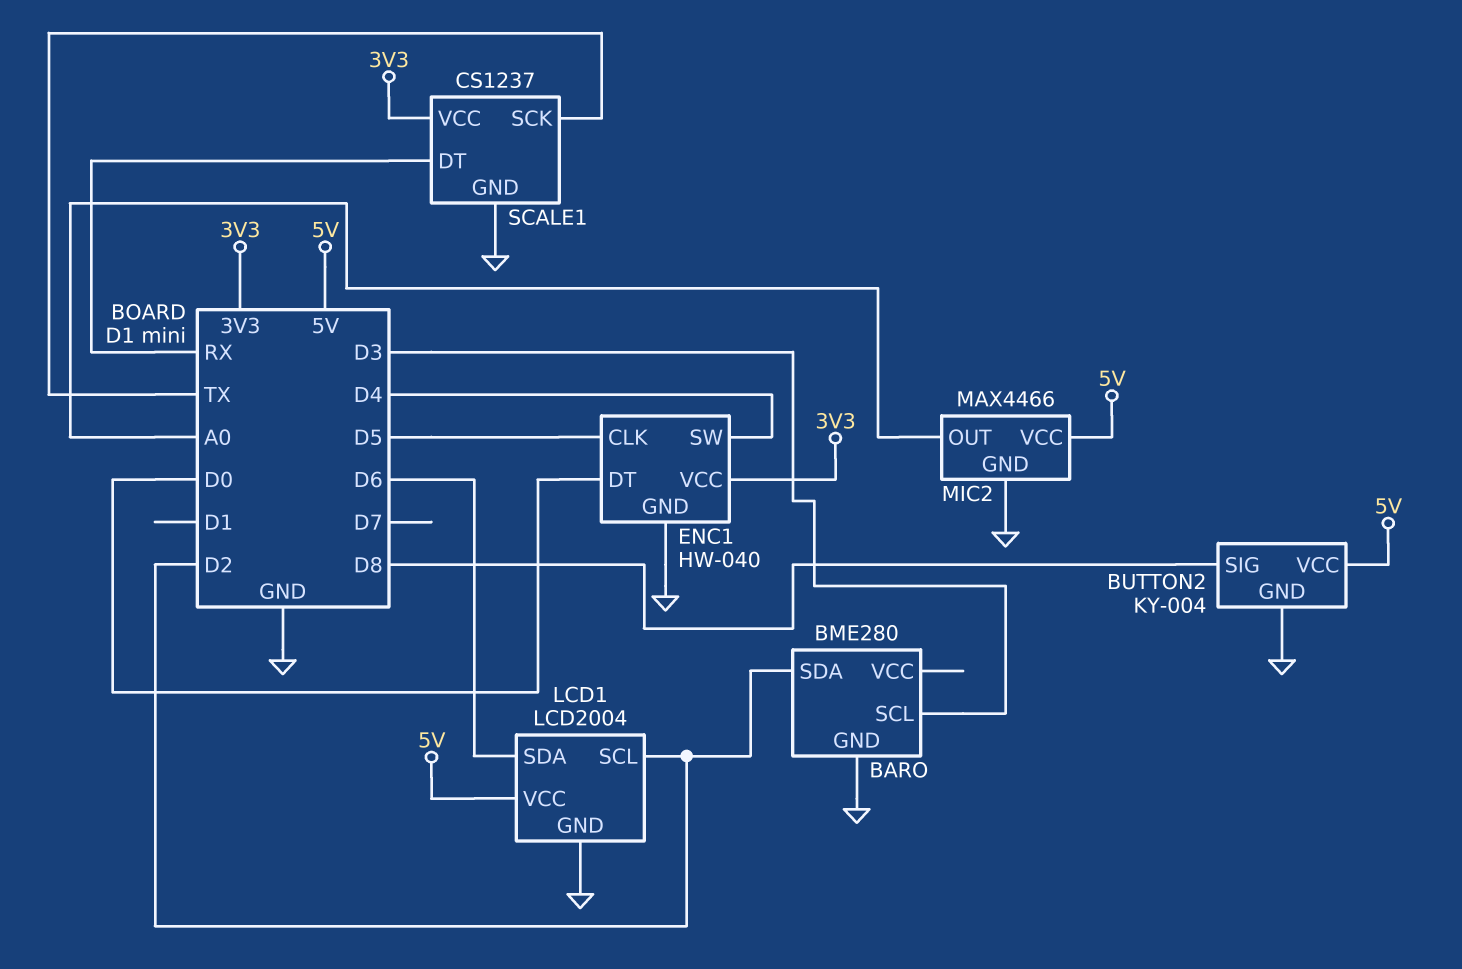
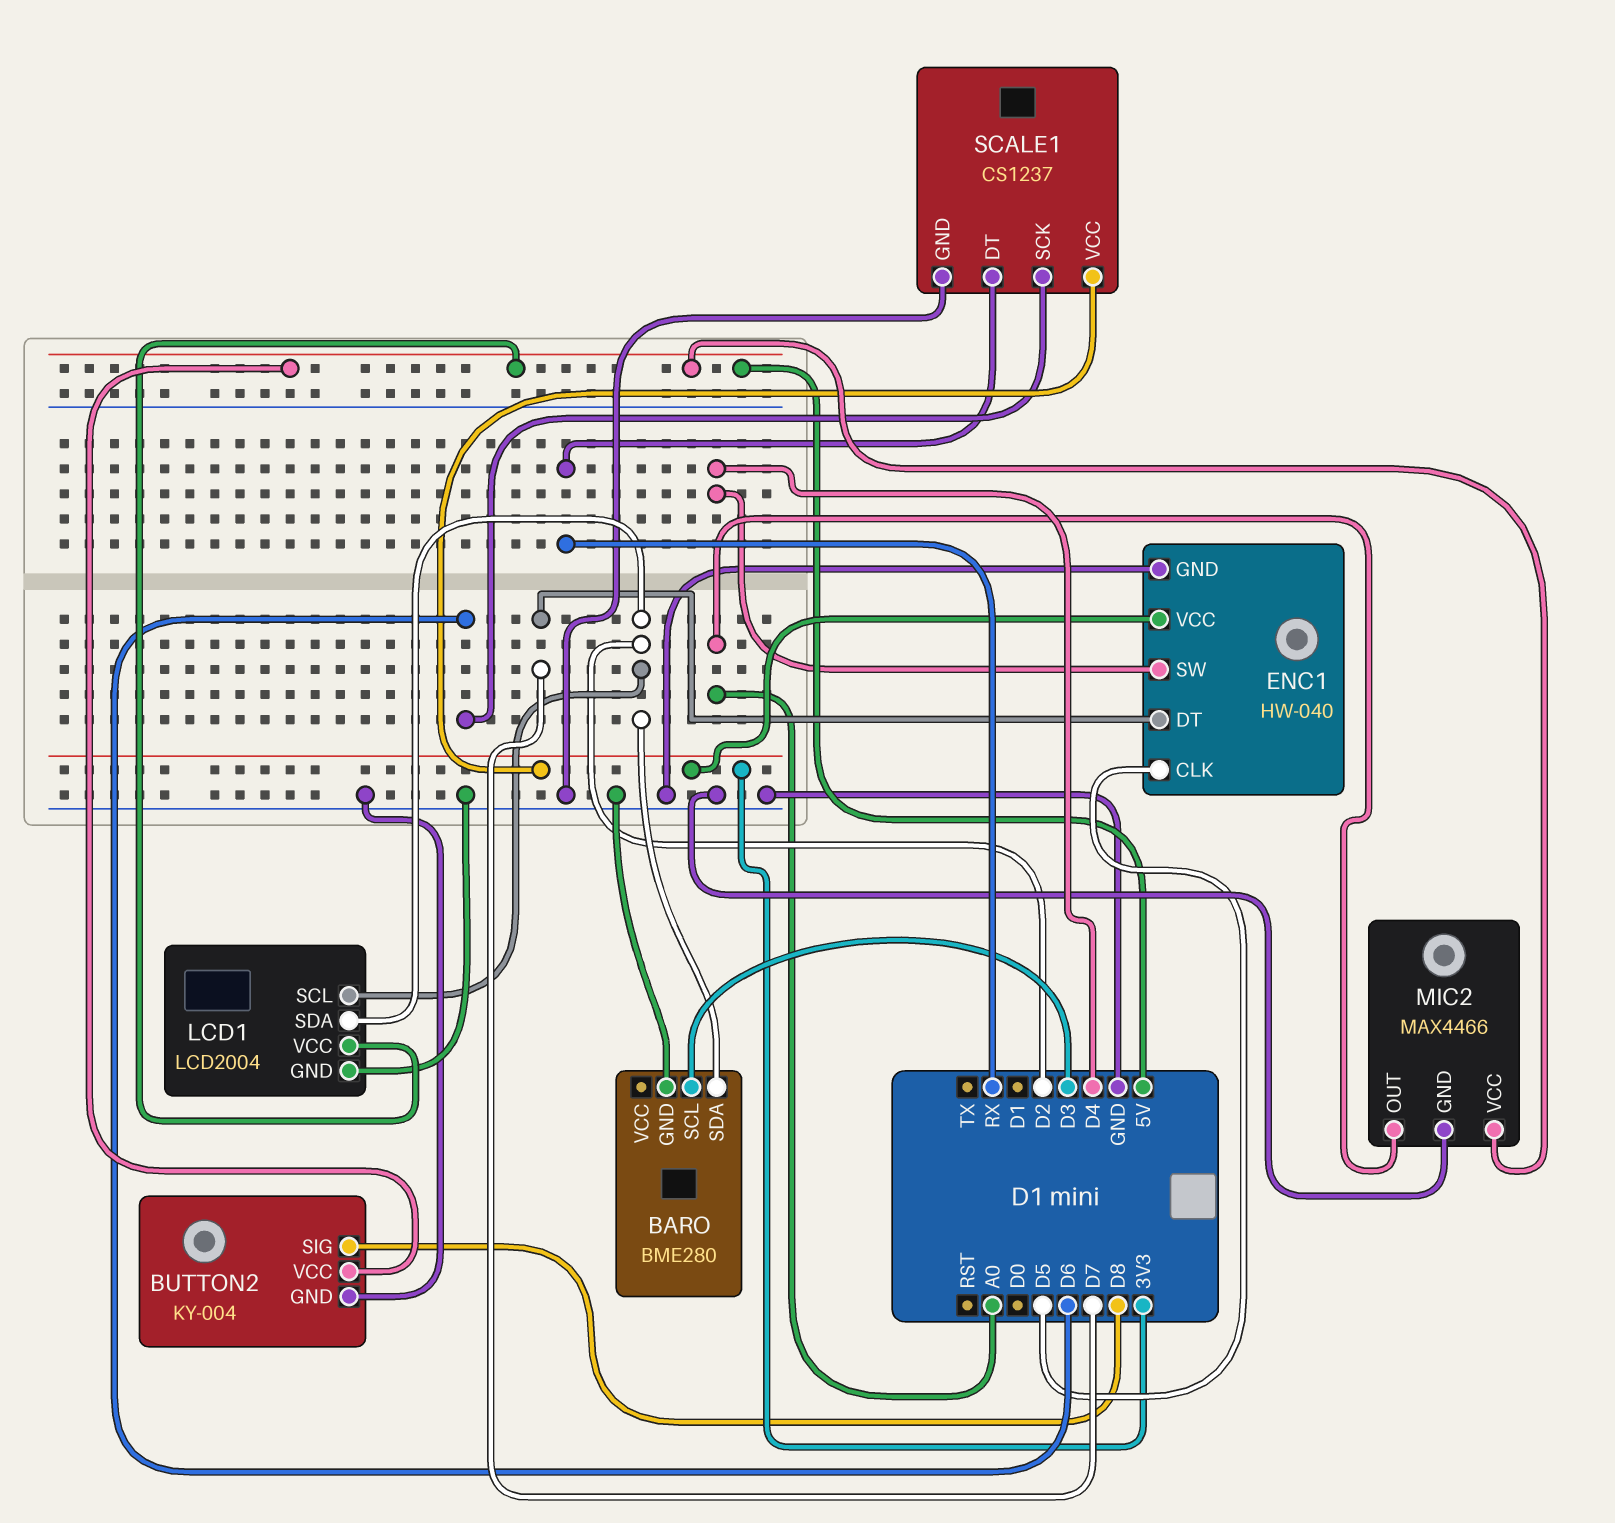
ENC1 pin DT: D0 -> D7
LCD1 pin SDA: D6 -> D2
SCALE1 pin SCK: TX -> D6

